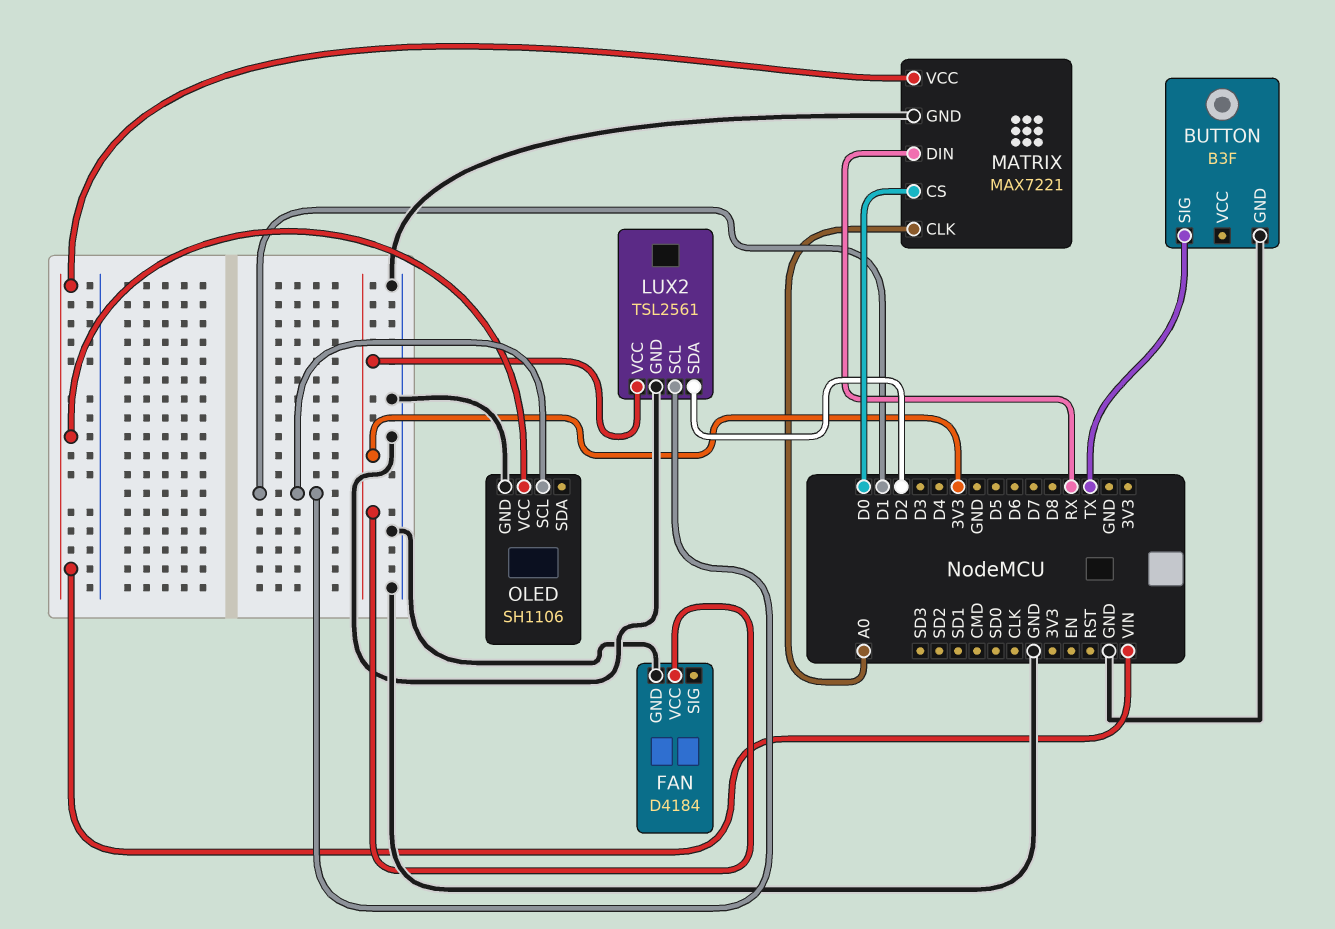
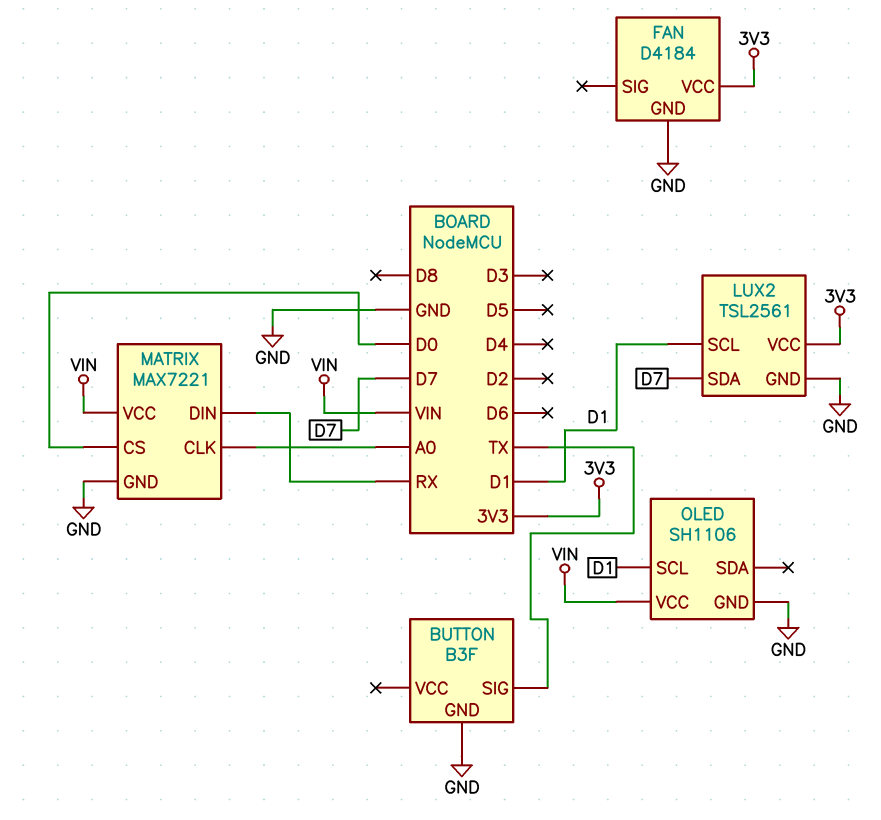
LUX2 pin SDA: D2 -> D7

